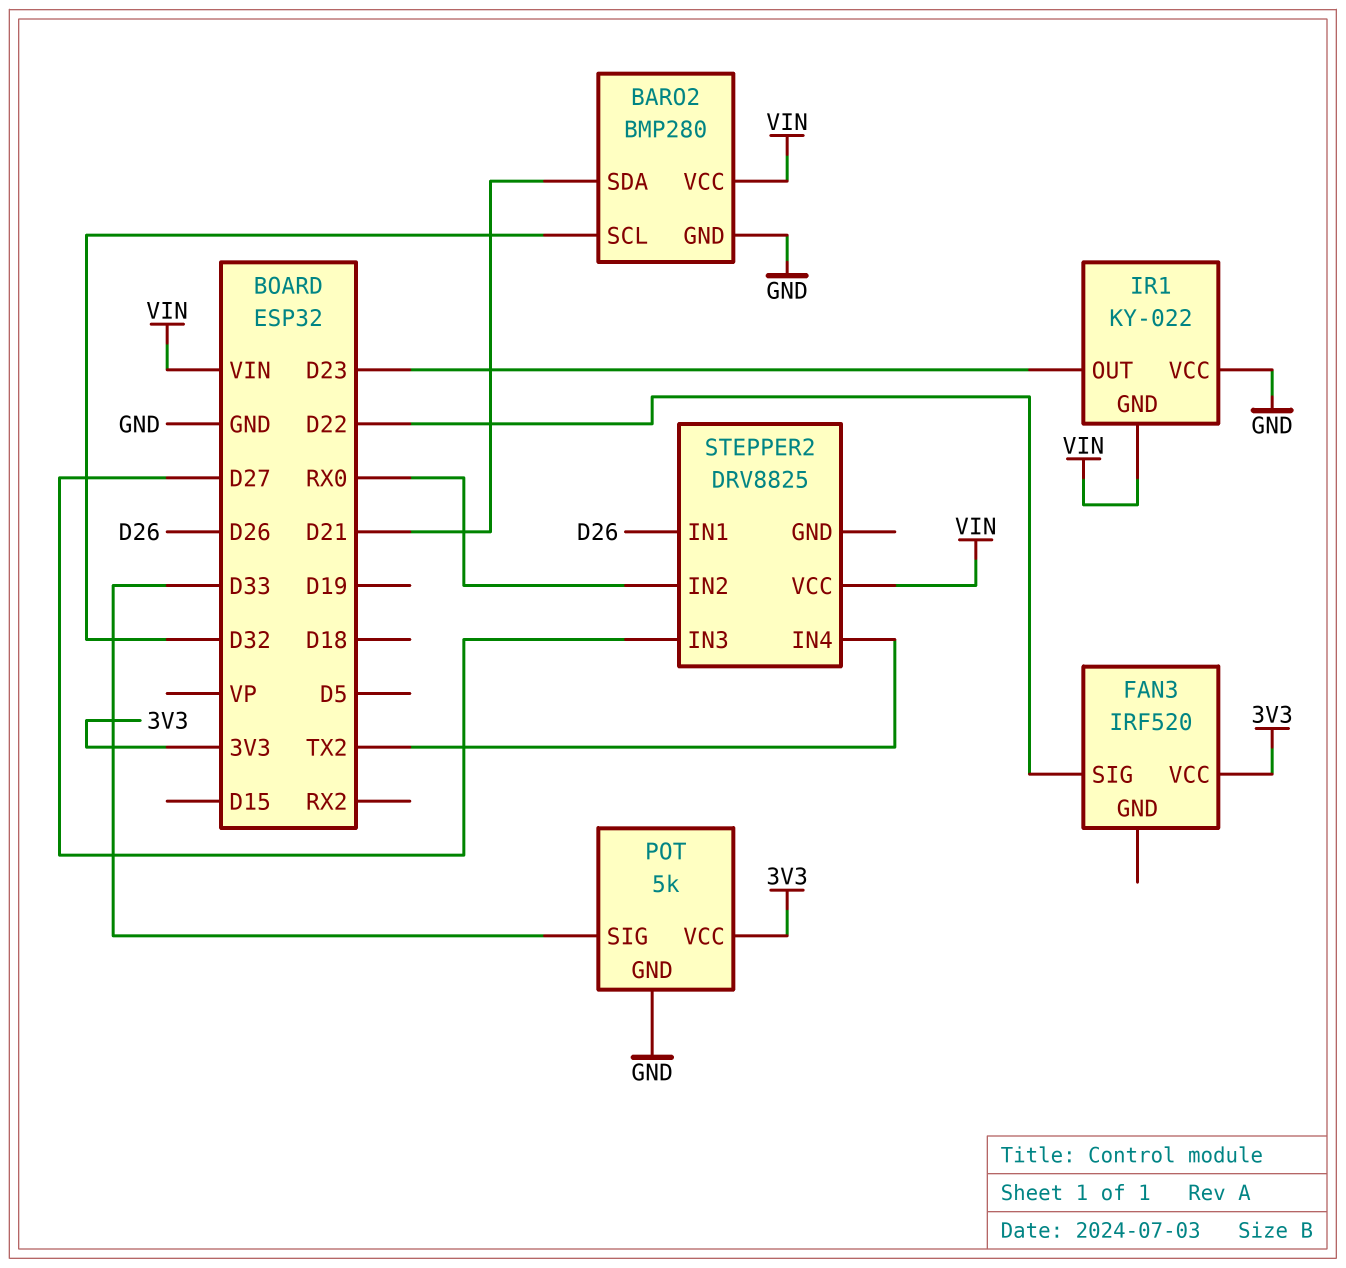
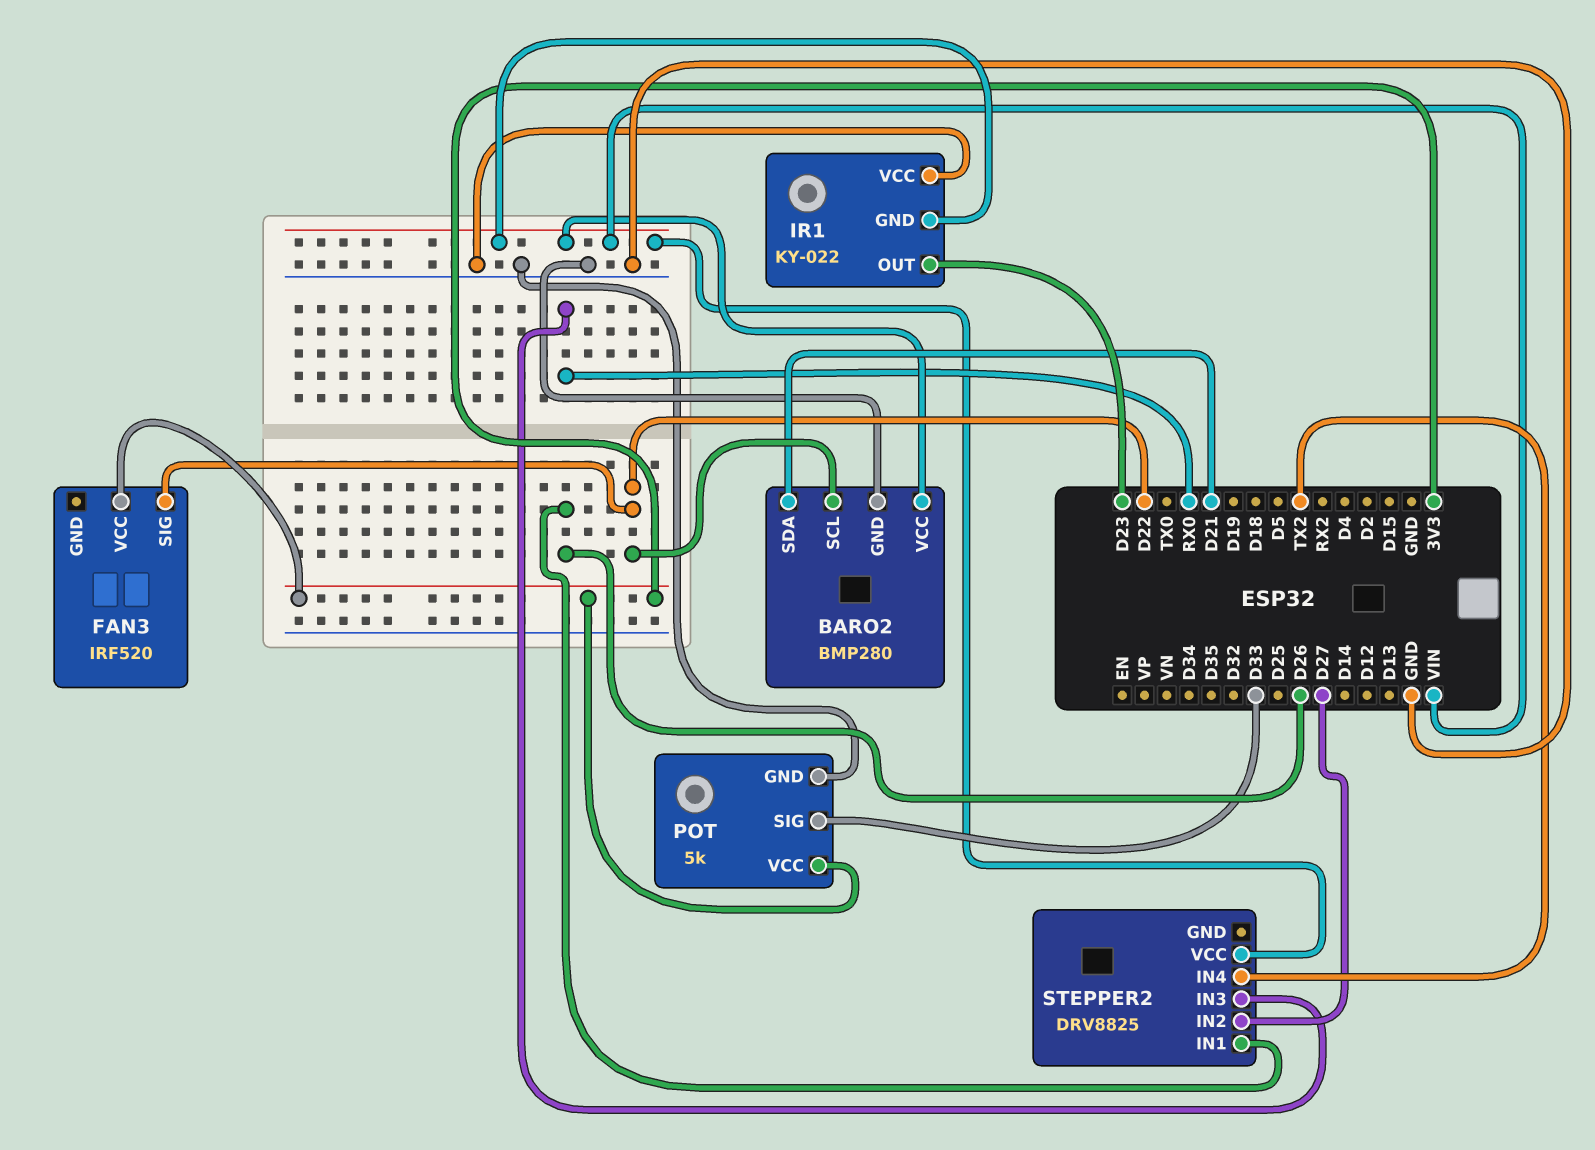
BARO2 pin SCL: D32 -> D22
STEPPER2 pin IN2: RX0 -> D27
STEPPER2 pin IN3: D27 -> RX0

